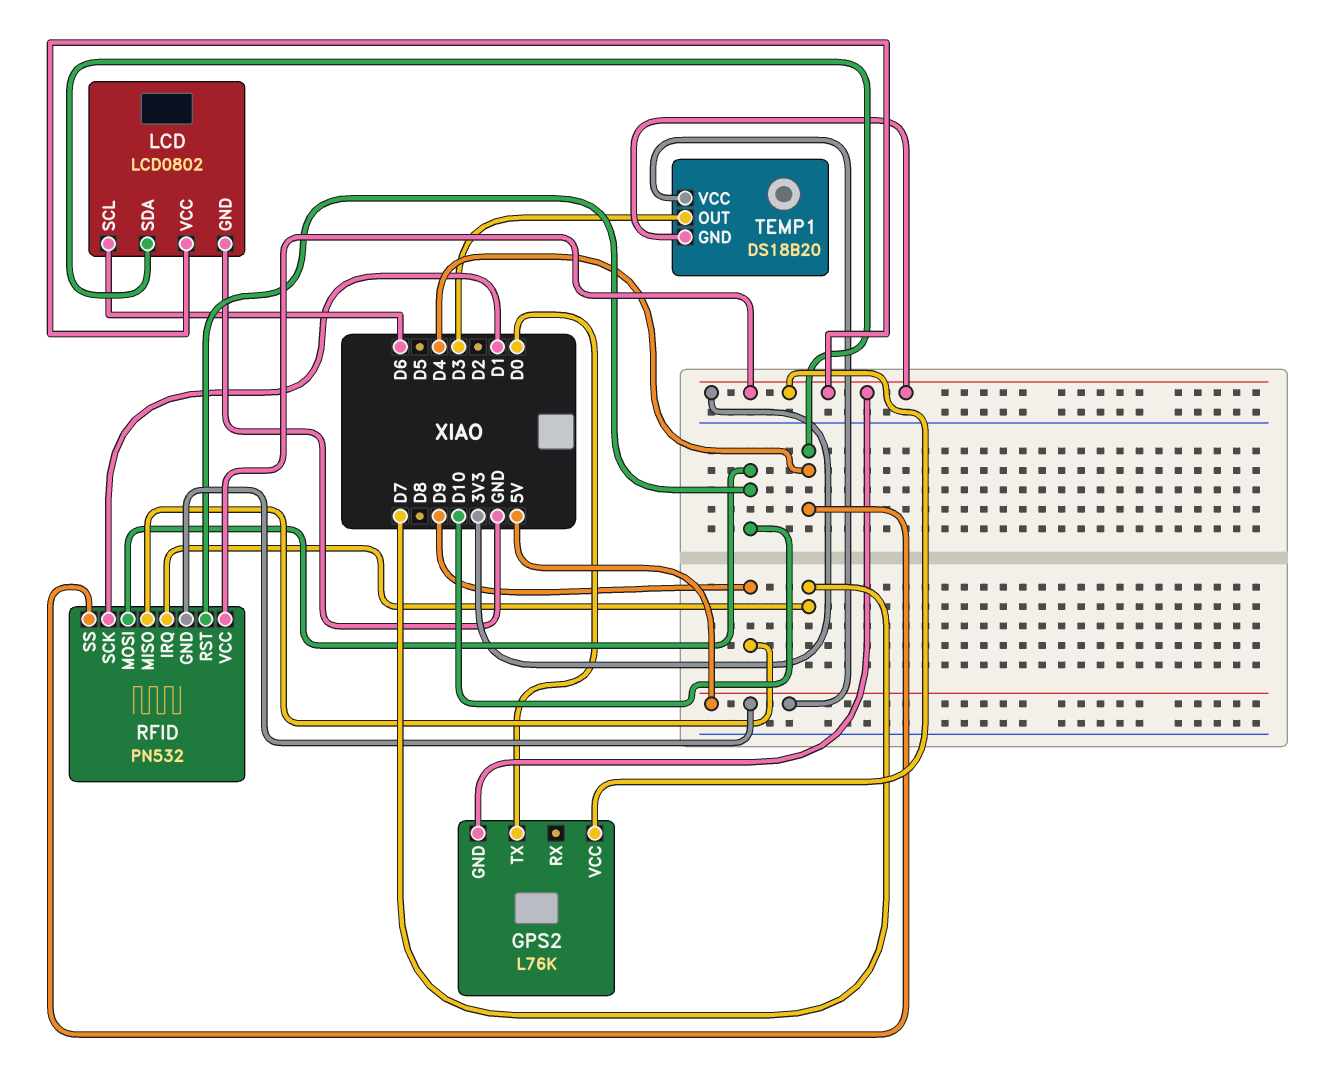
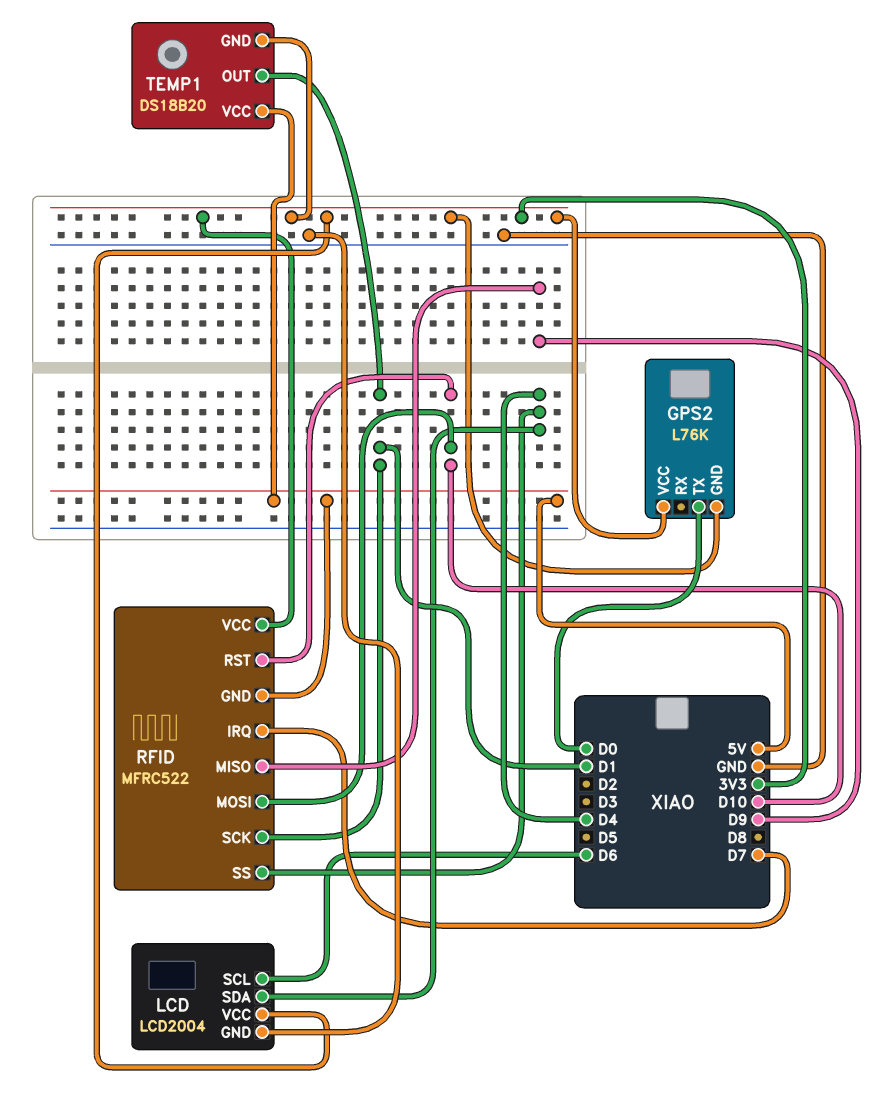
LCD: LCD0802 -> LCD2004
RFID: PN532 -> MFRC522
TEMP1 pin OUT: D3 -> D1

